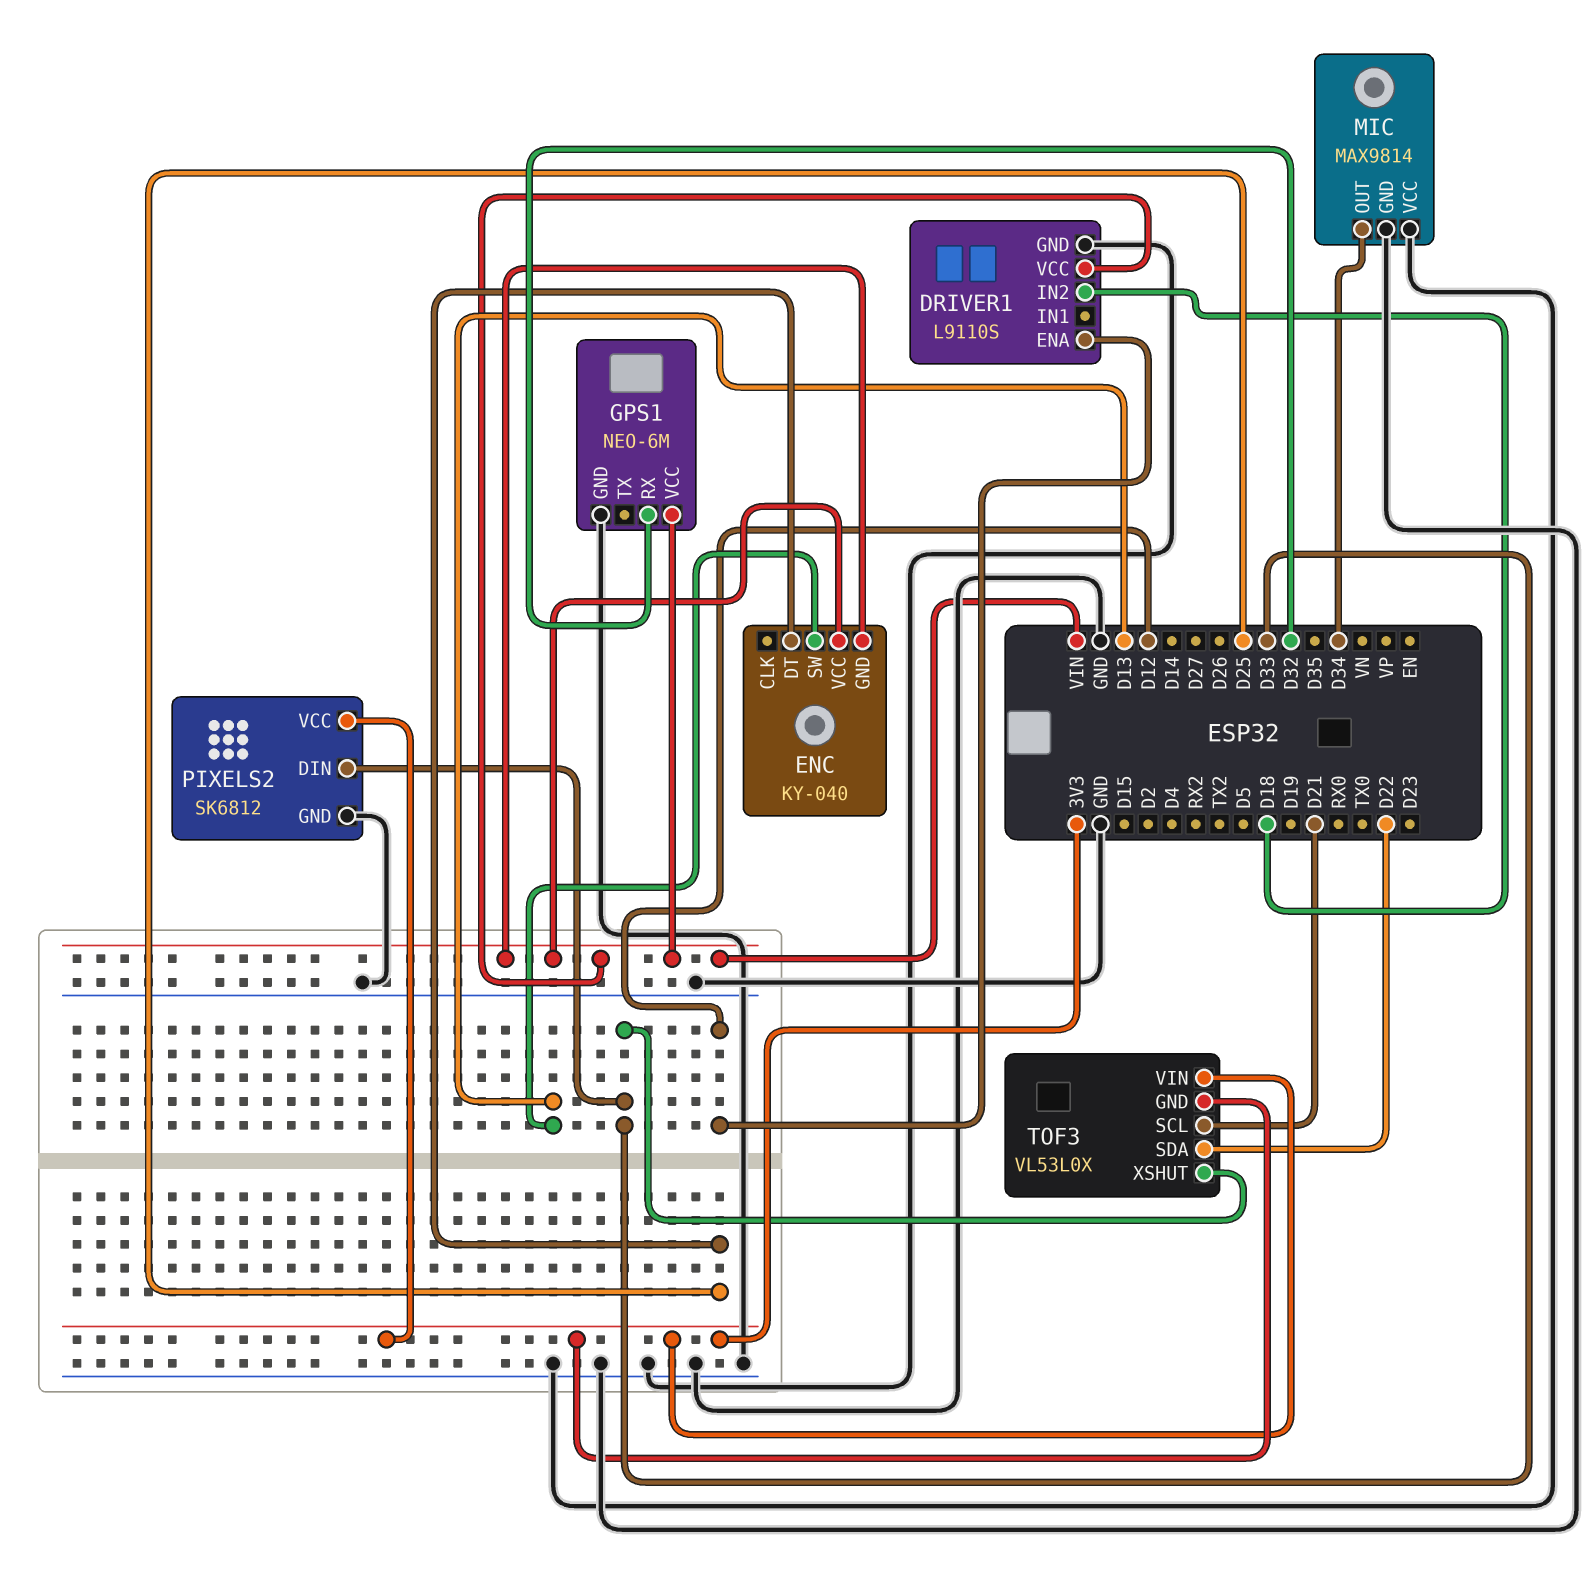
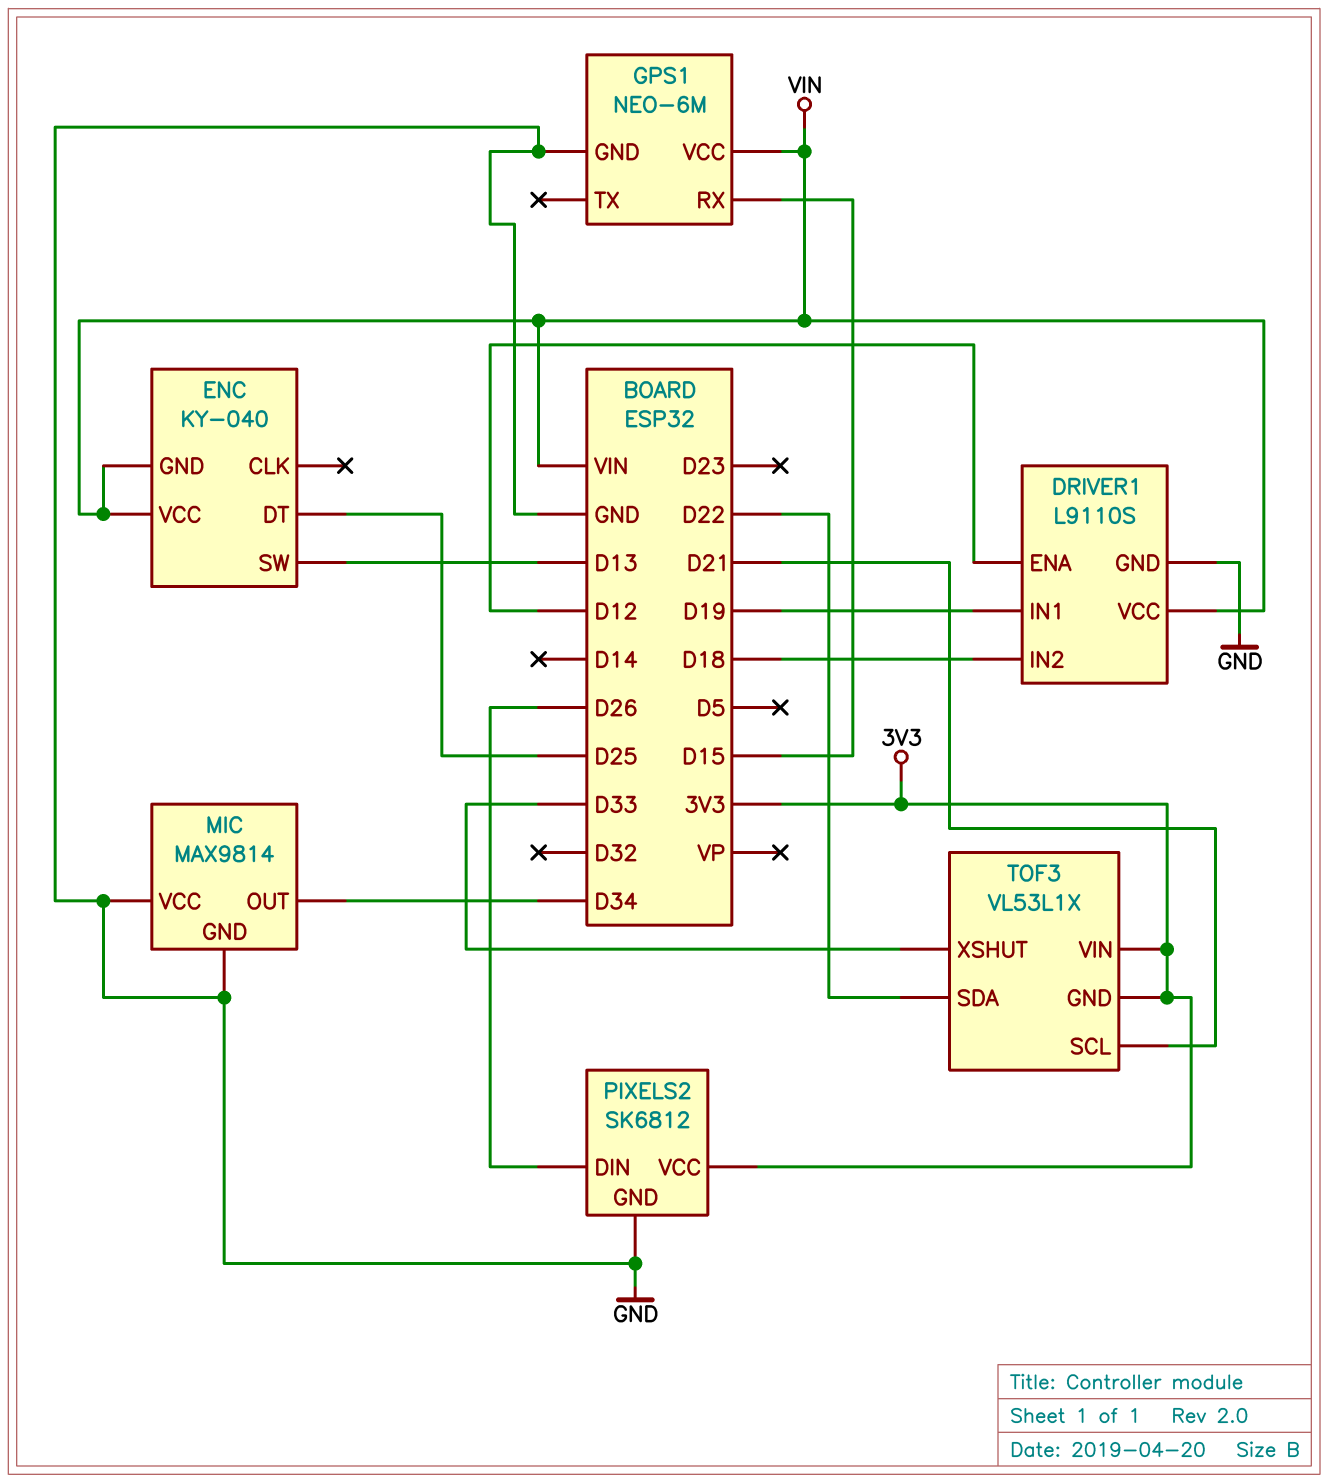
DRIVER1 pin IN1: none -> D19
GPS1 pin RX: D32 -> D15
PIXELS2 pin DIN: D33 -> D26
TOF3: VL53L0X -> VL53L1X

